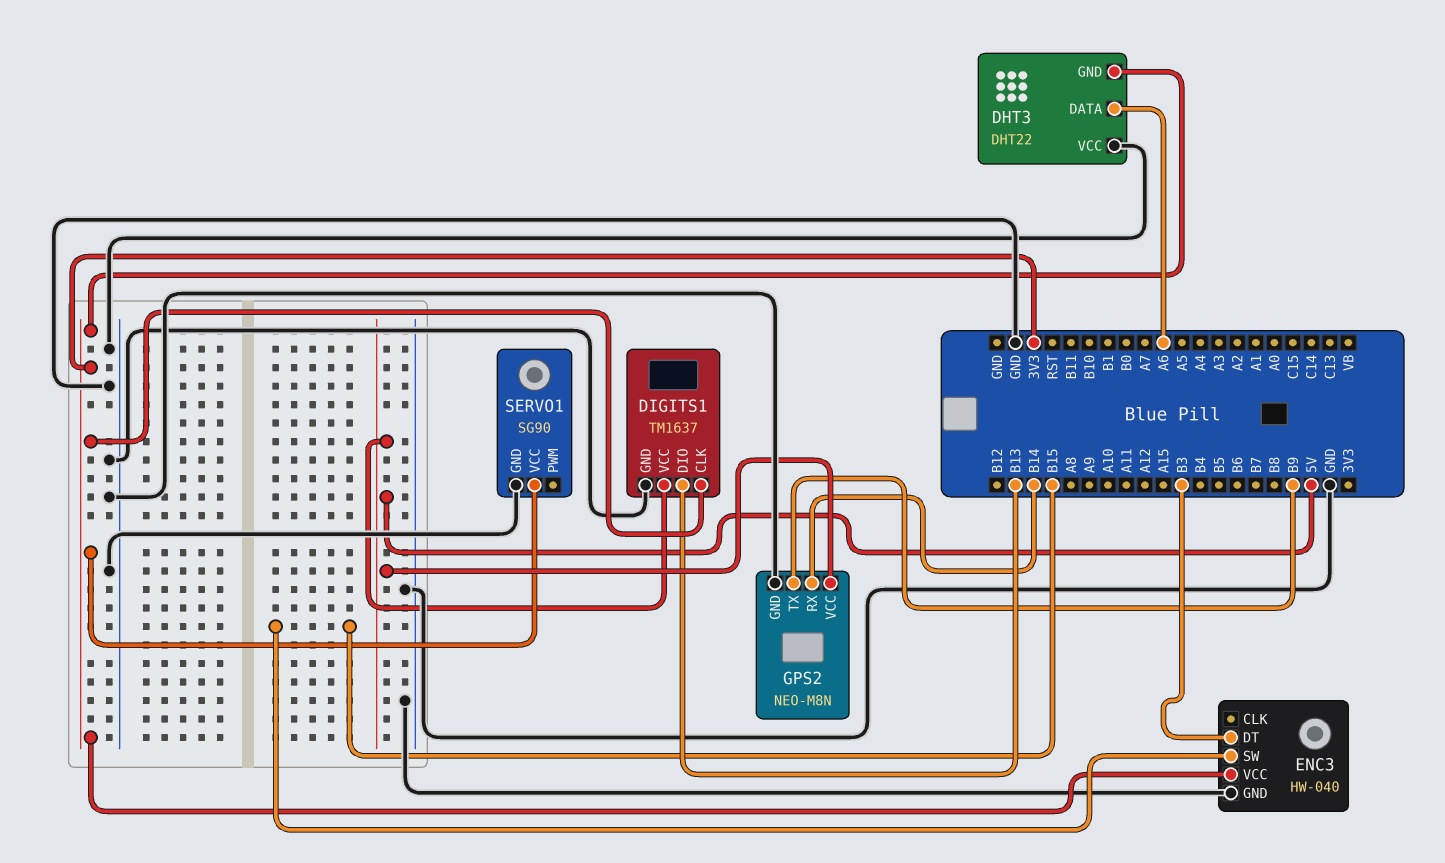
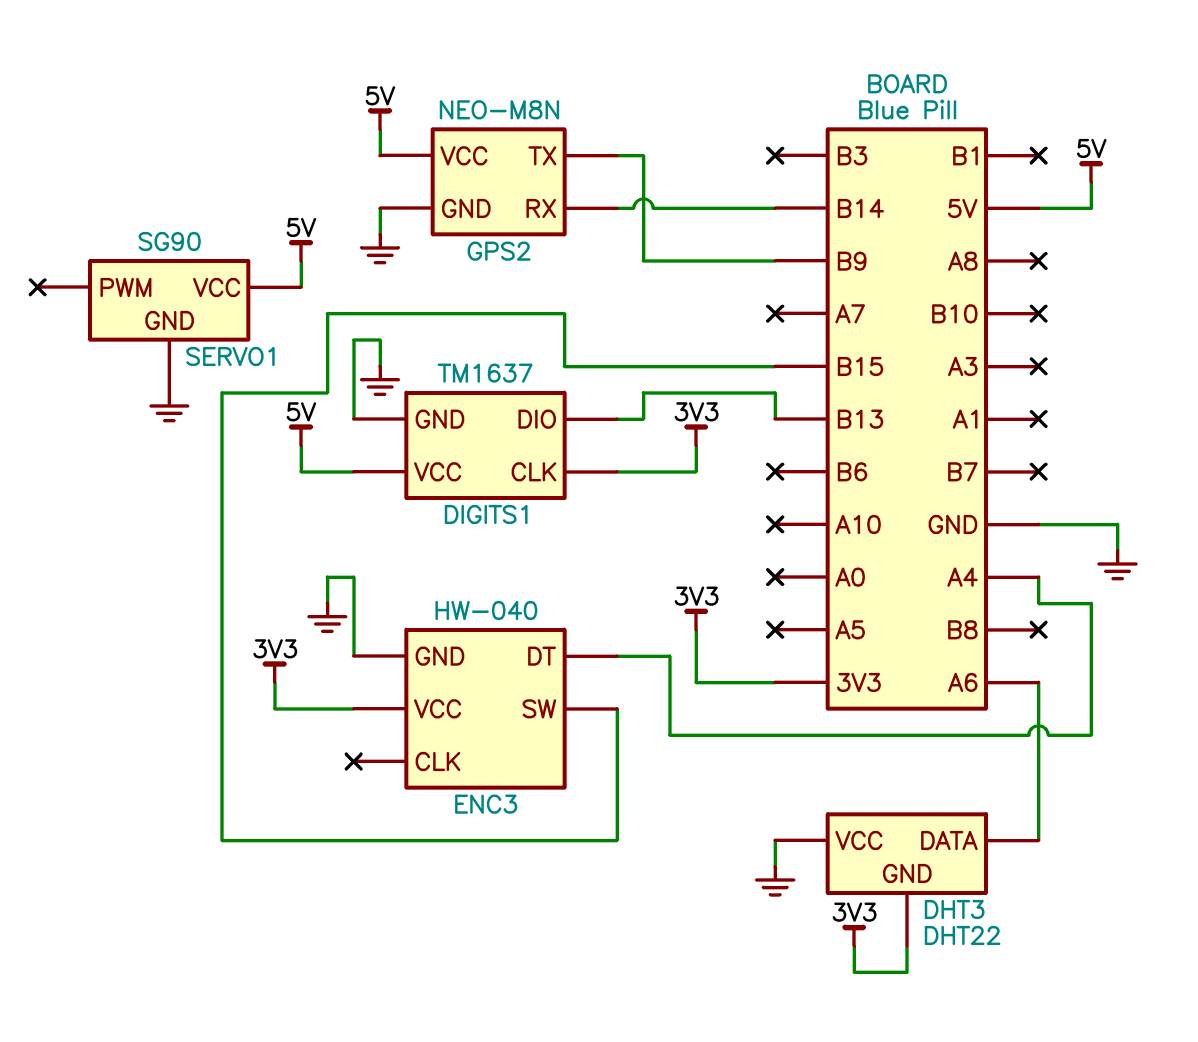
ENC3 pin DT: B3 -> A4
SERVO1 pin VCC: 3V3 -> 5V

